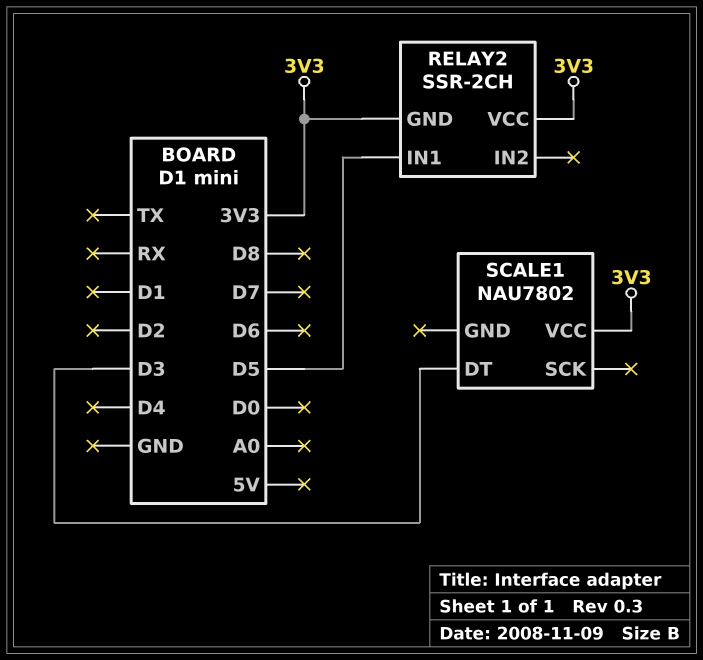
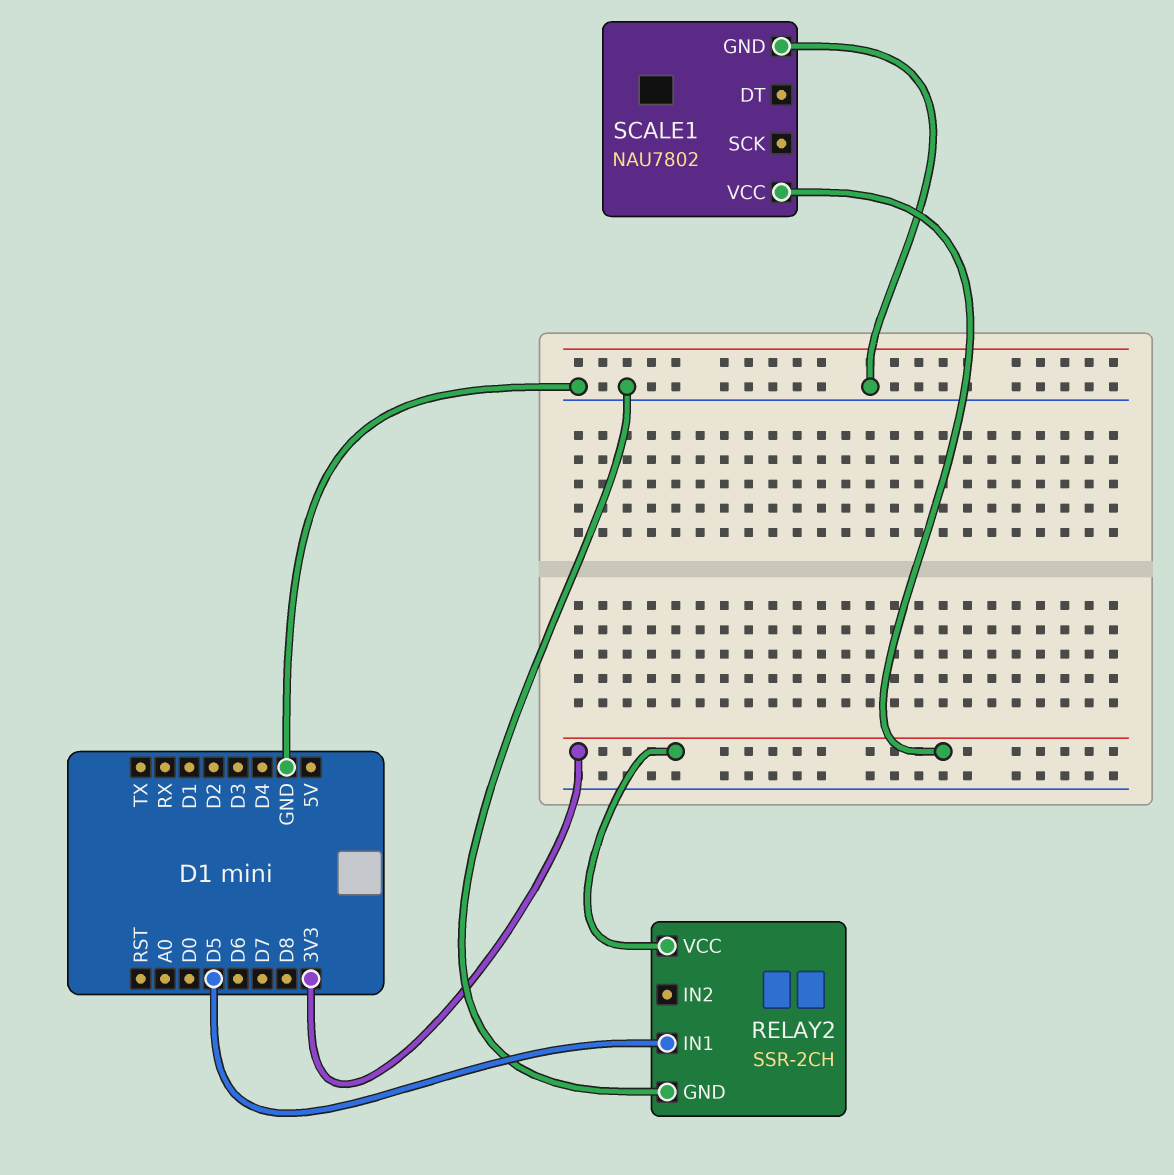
RELAY2 pin GND: 3V3 -> GND
SCALE1 pin DT: D3 -> none
SCALE1 pin GND: none -> GND

